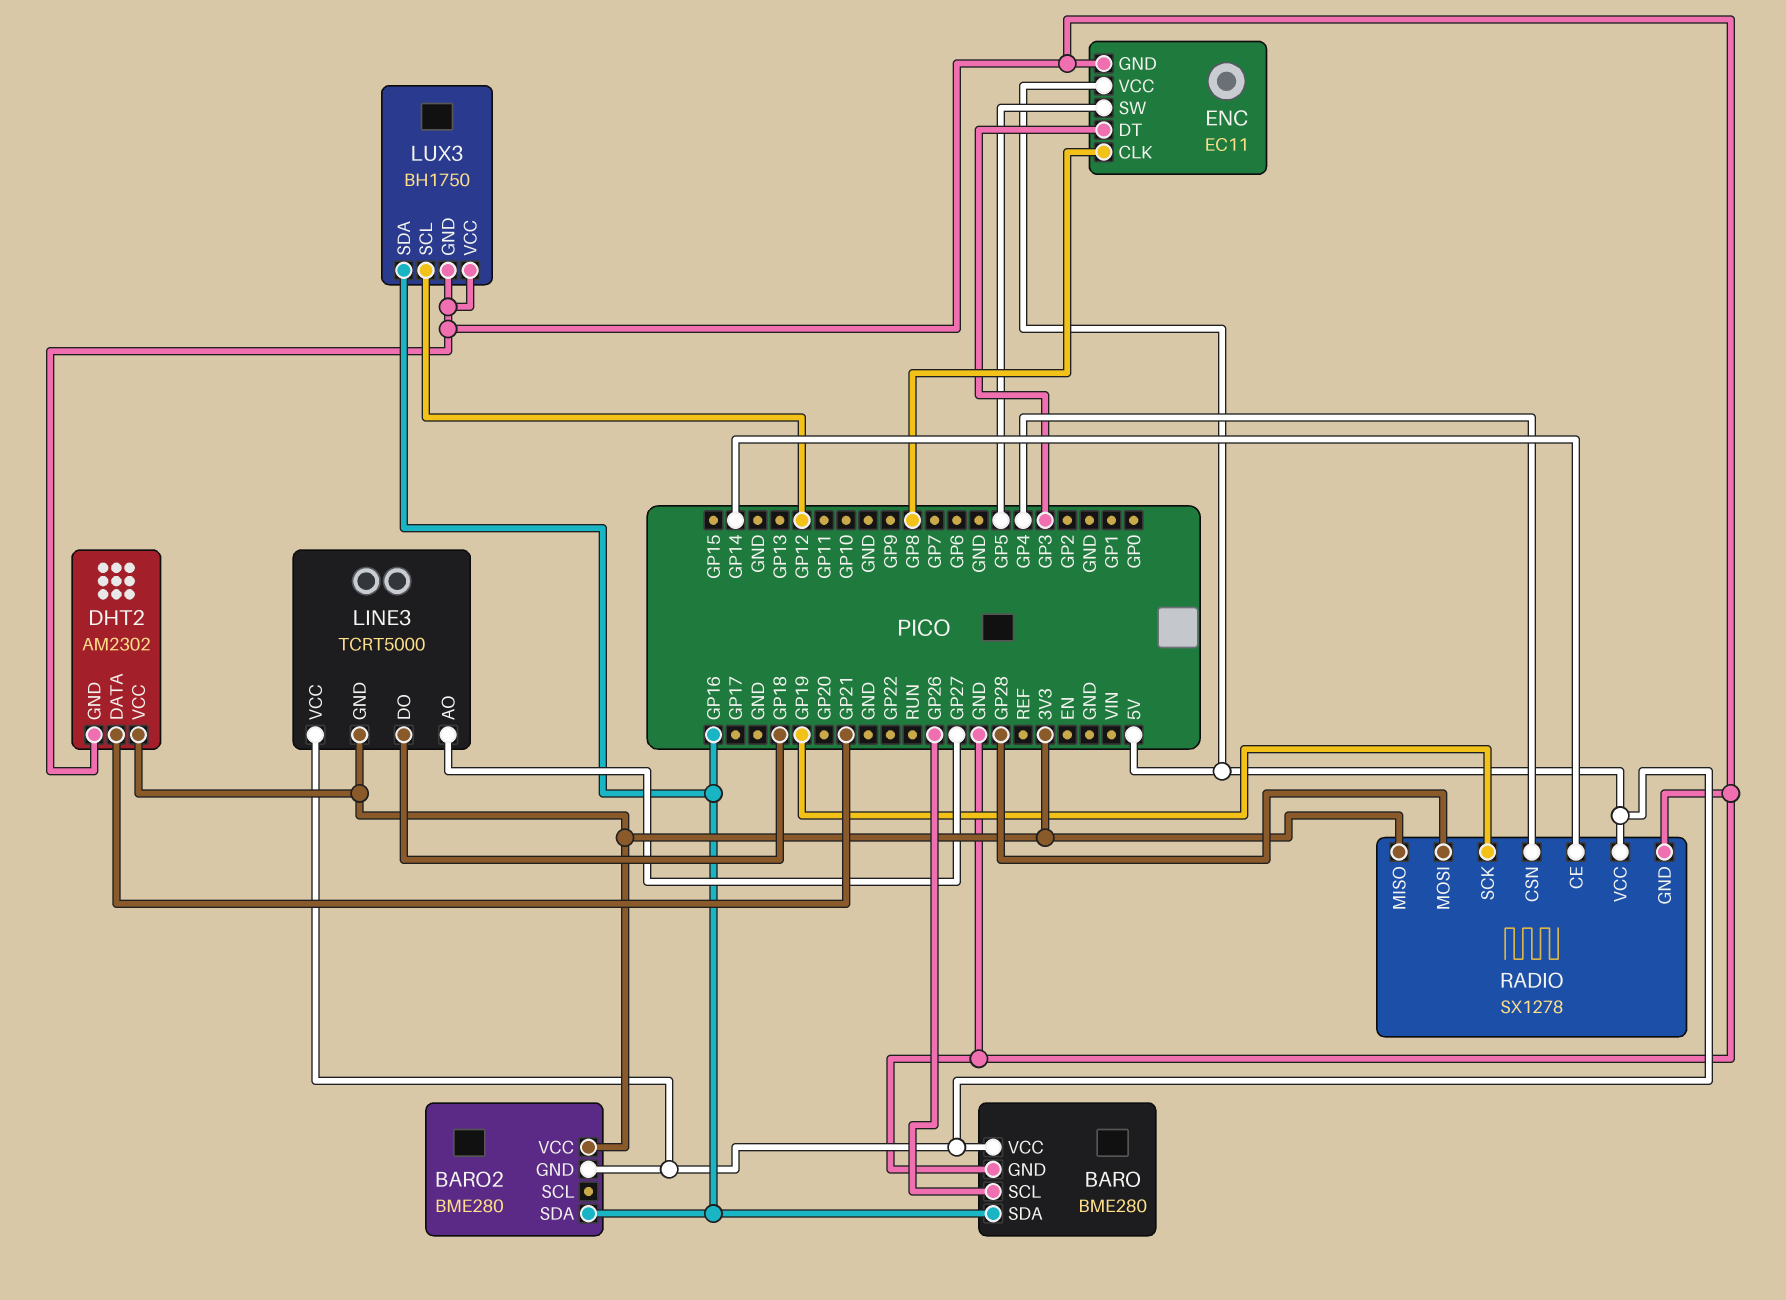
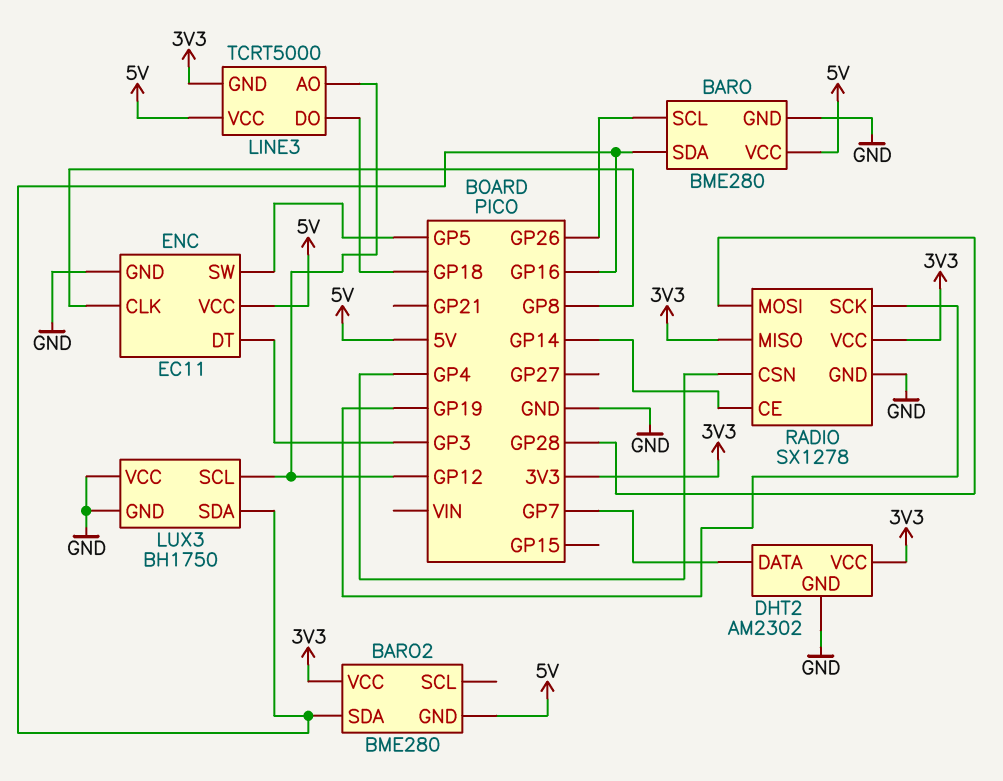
DHT2 pin DATA: GP21 -> GP7
LINE3 pin AO: GP27 -> GP12
RADIO pin VCC: 5V -> 3V3

